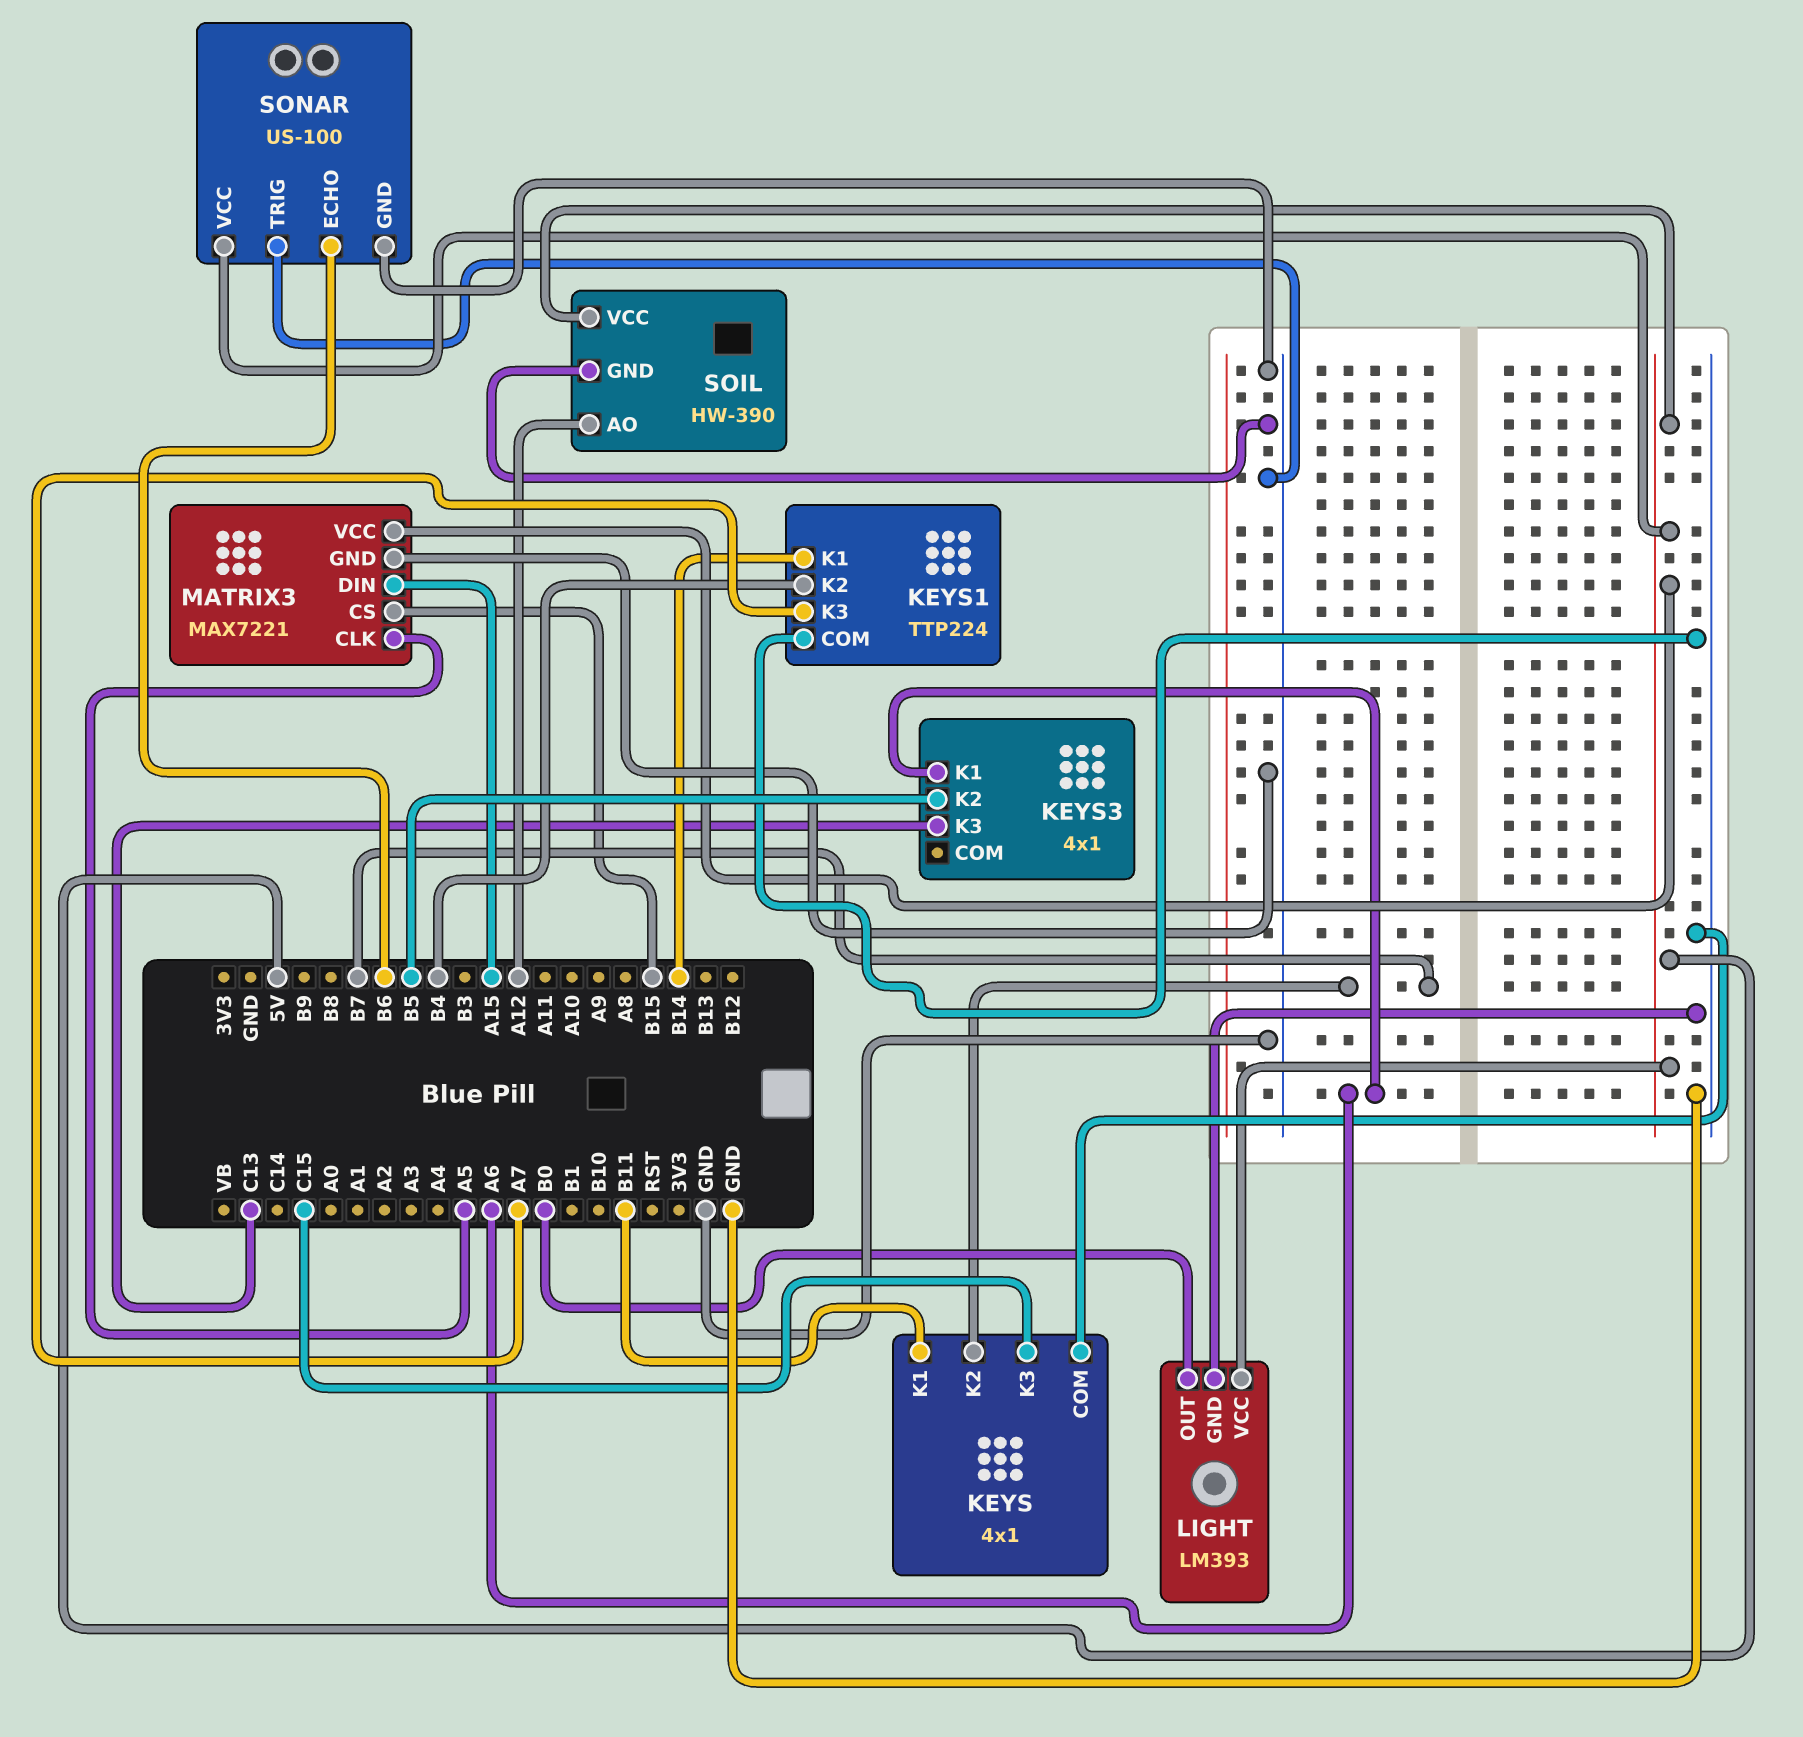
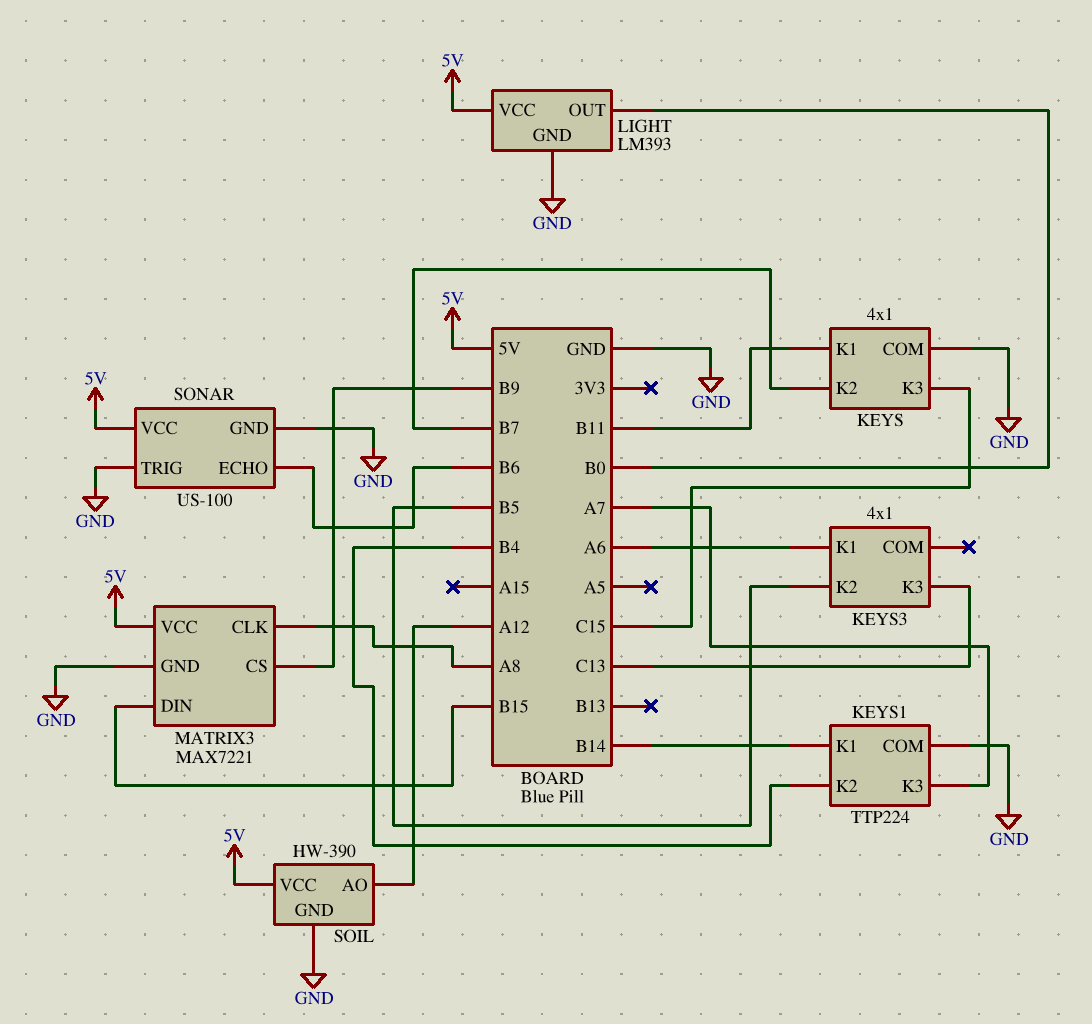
MATRIX3 pin CLK: A5 -> A8
MATRIX3 pin CS: B15 -> B9
MATRIX3 pin DIN: A15 -> B15

